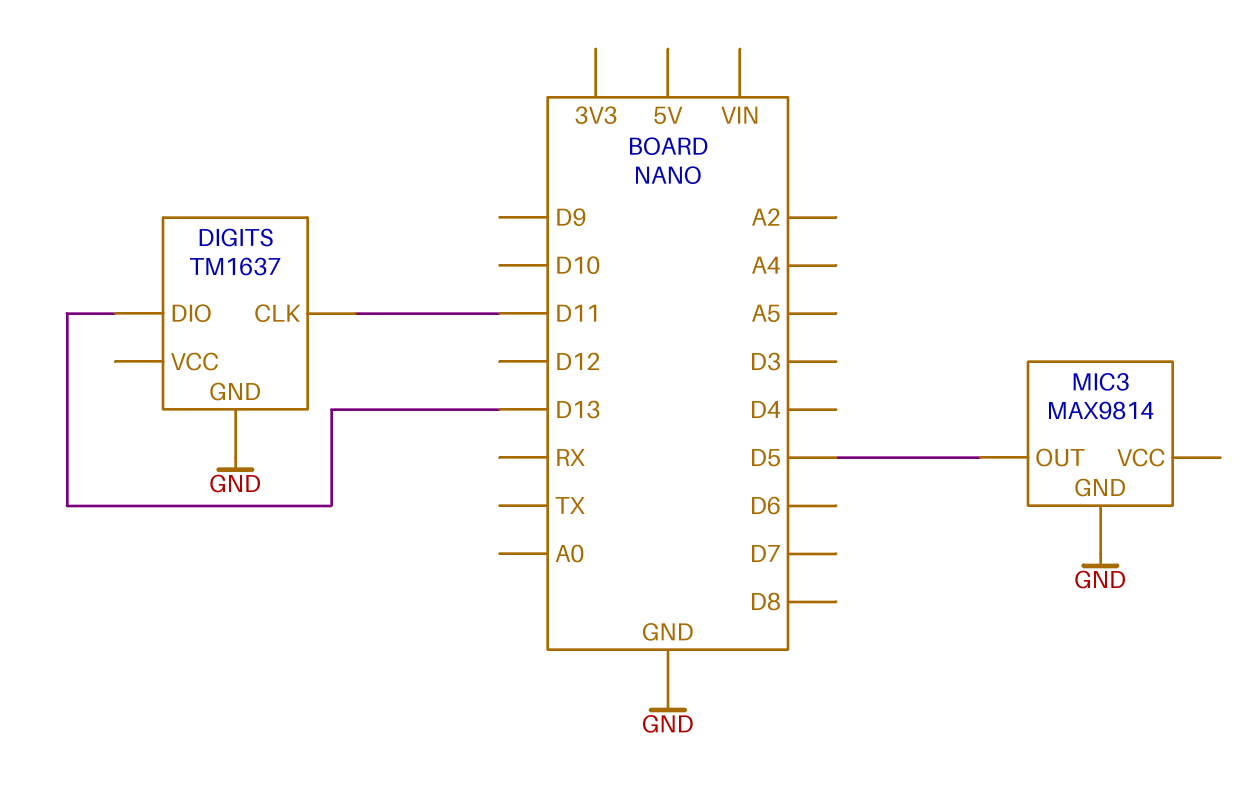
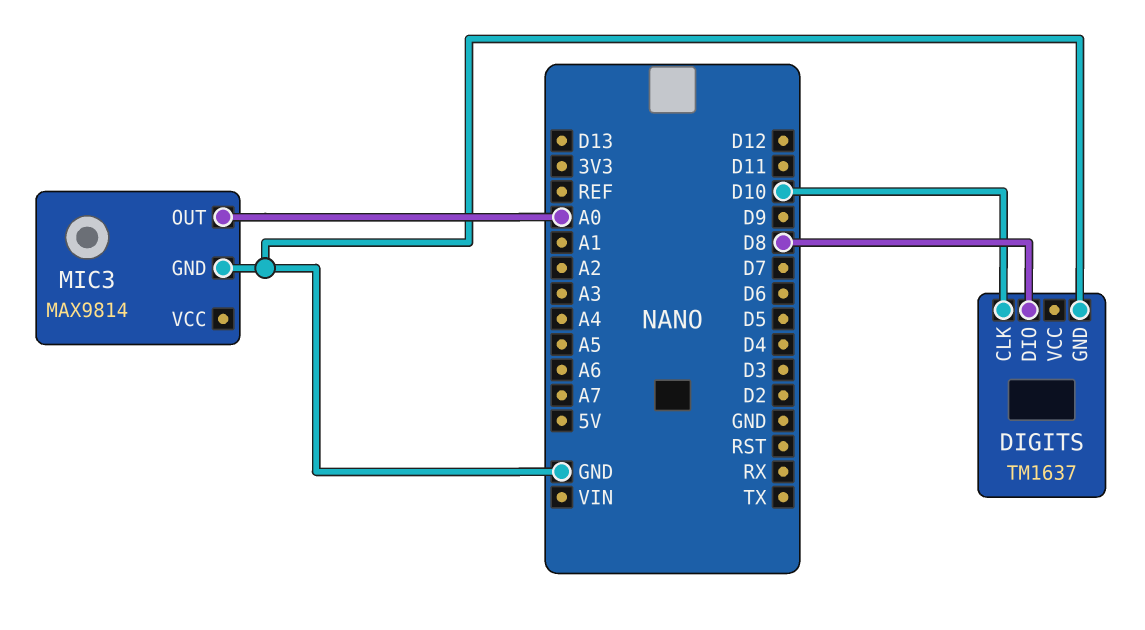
DIGITS pin CLK: D11 -> D10
DIGITS pin DIO: D13 -> D8
MIC3 pin OUT: D5 -> A0

